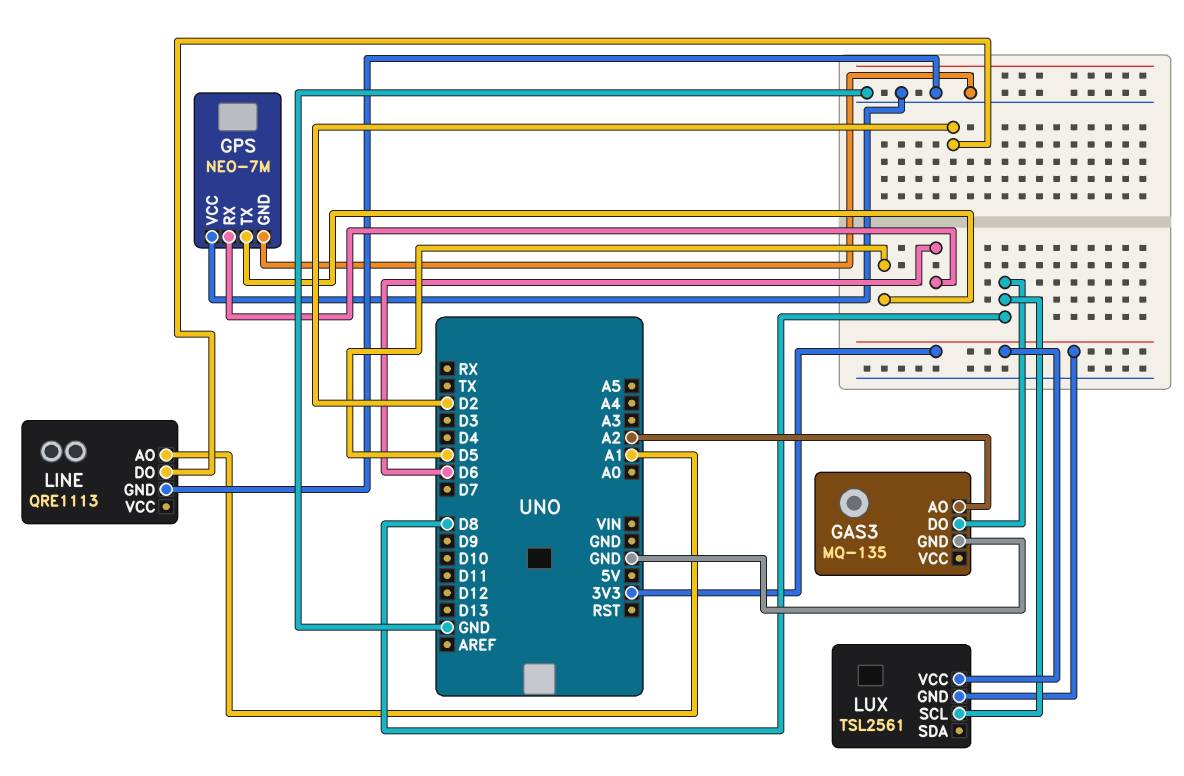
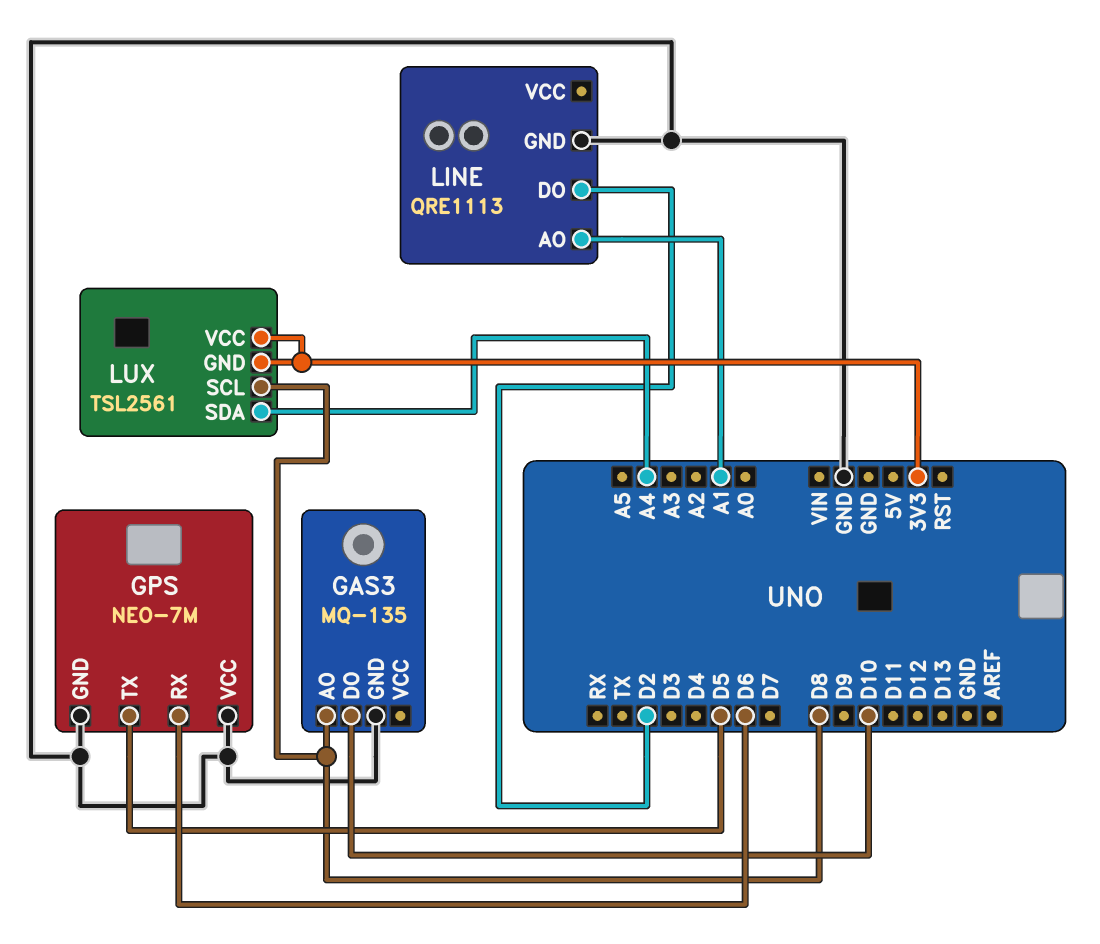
GAS3 pin AO: A2 -> D8
GAS3 pin DO: D8 -> D10
LUX pin SDA: none -> A4

